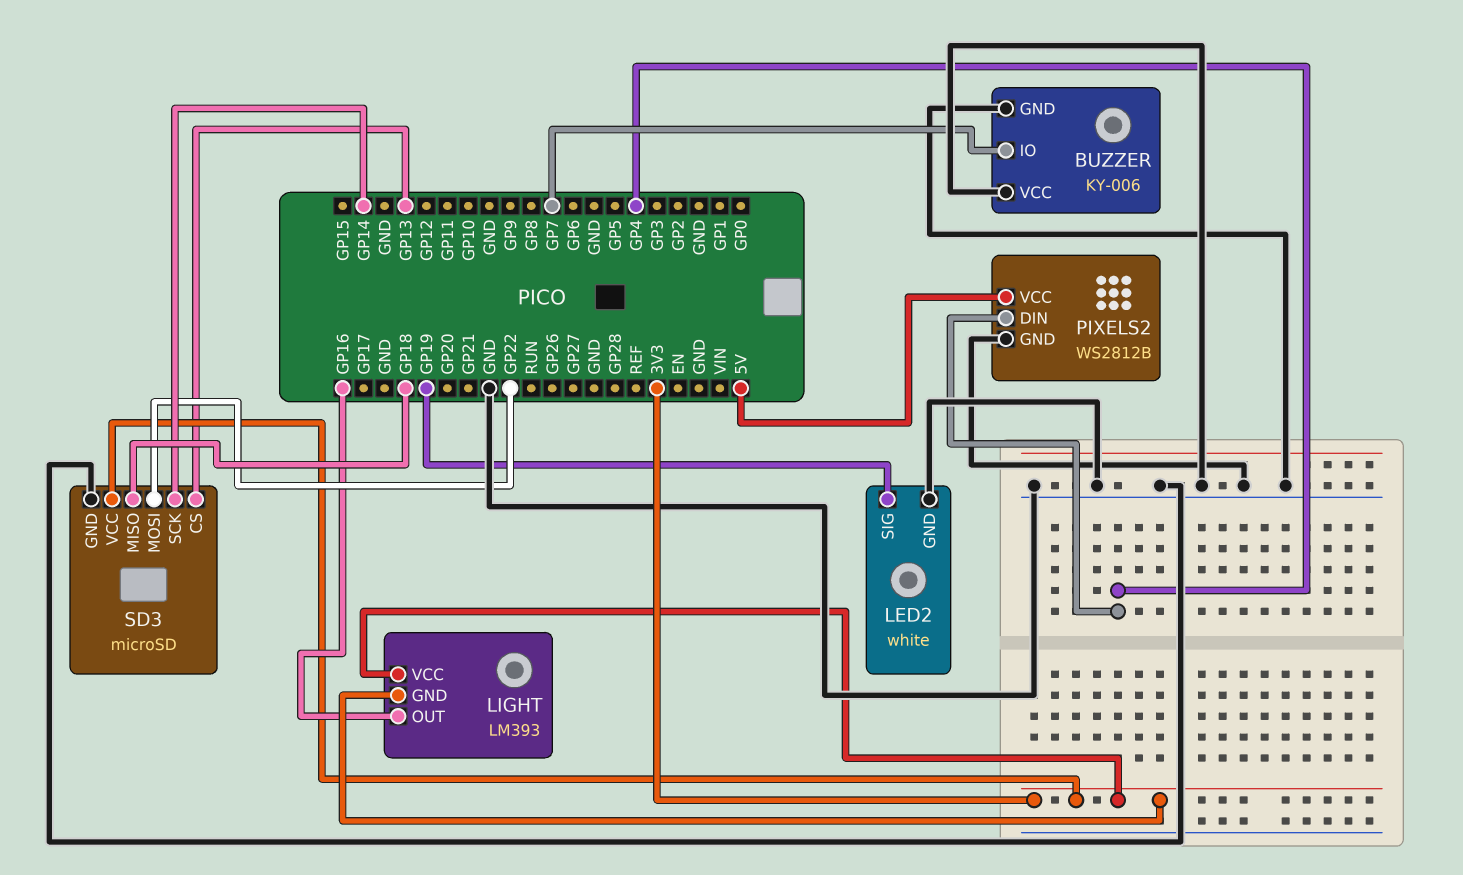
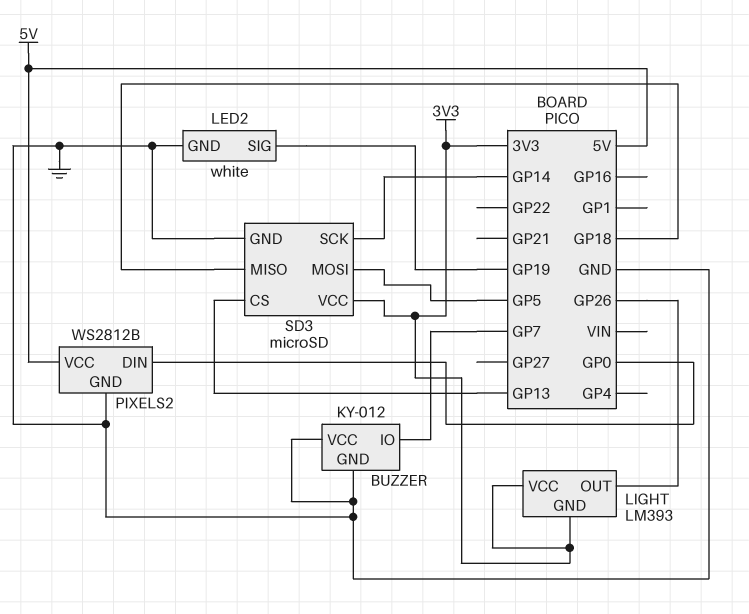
BUZZER: KY-006 -> KY-012
LIGHT pin OUT: GP16 -> GP26
PIXELS2 pin DIN: GP4 -> GP0
SD3 pin MOSI: GP22 -> GP5

